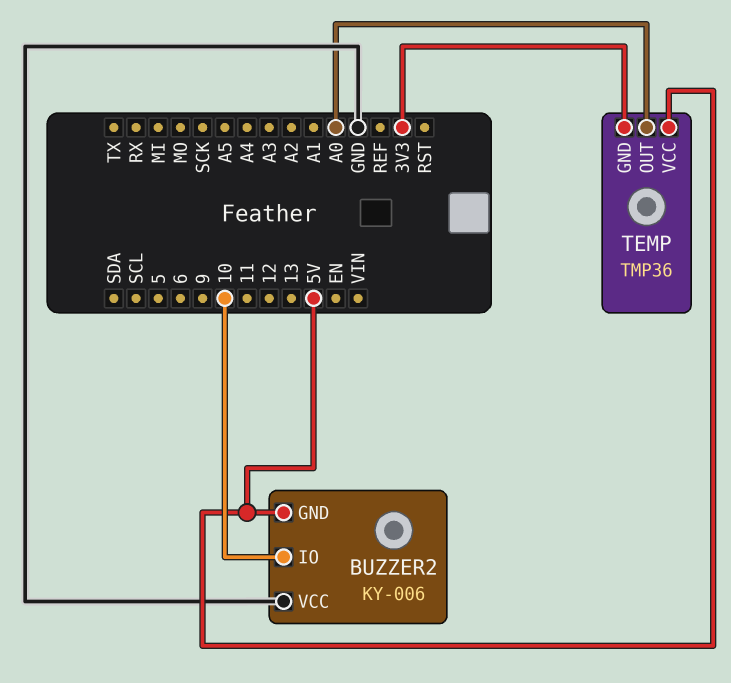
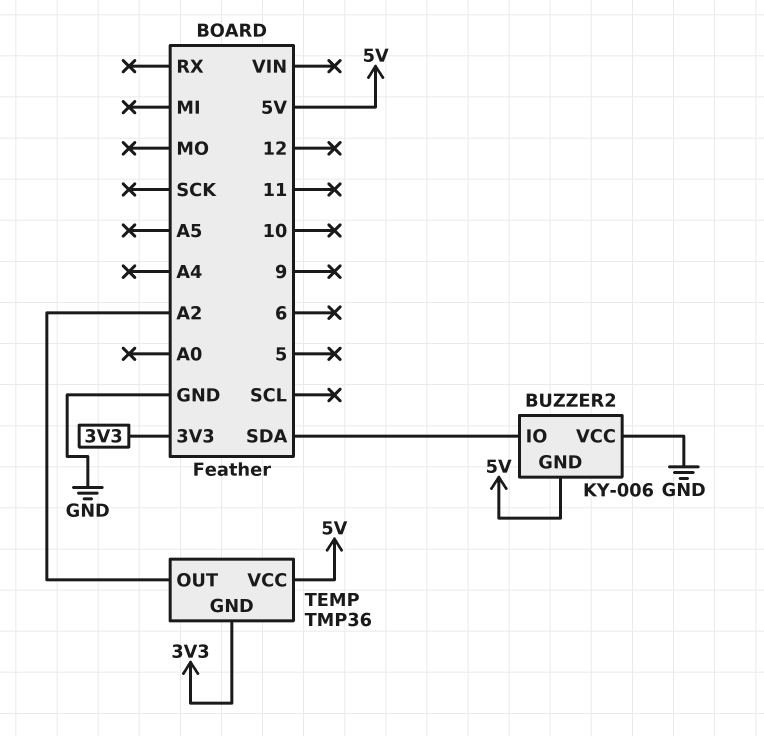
BUZZER2 pin IO: 10 -> SDA
TEMP pin OUT: A0 -> A2

